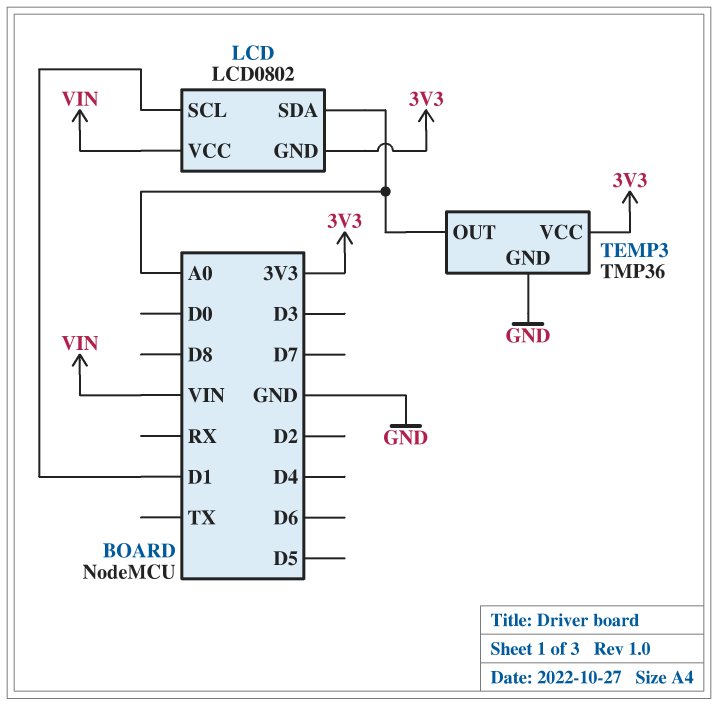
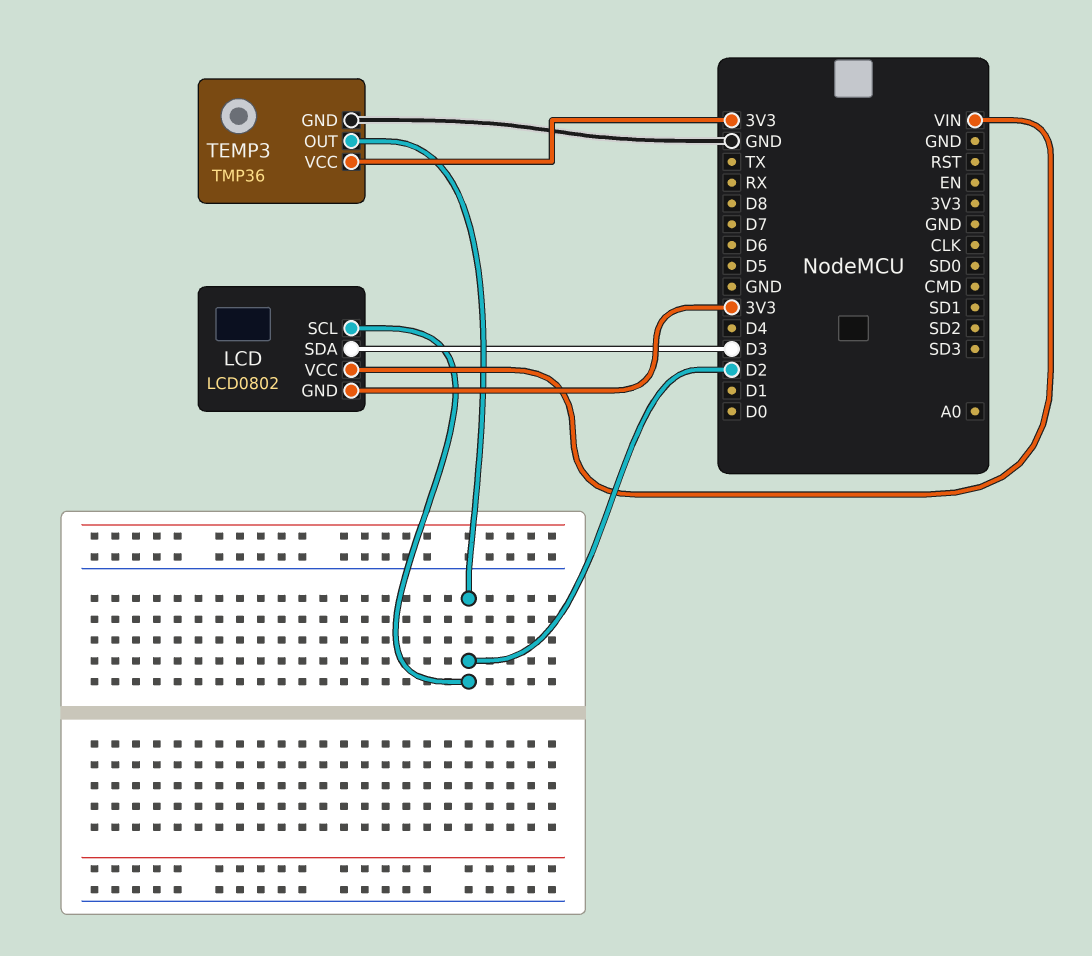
LCD pin SCL: D1 -> D2
LCD pin SDA: A0 -> D3
TEMP3 pin OUT: A0 -> D2

